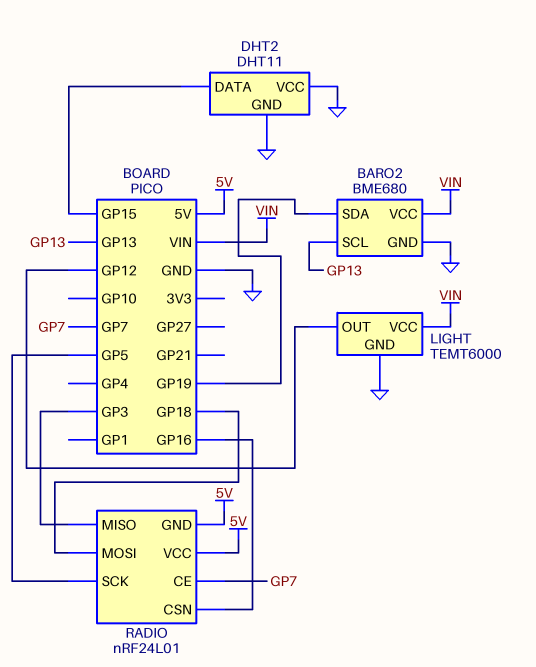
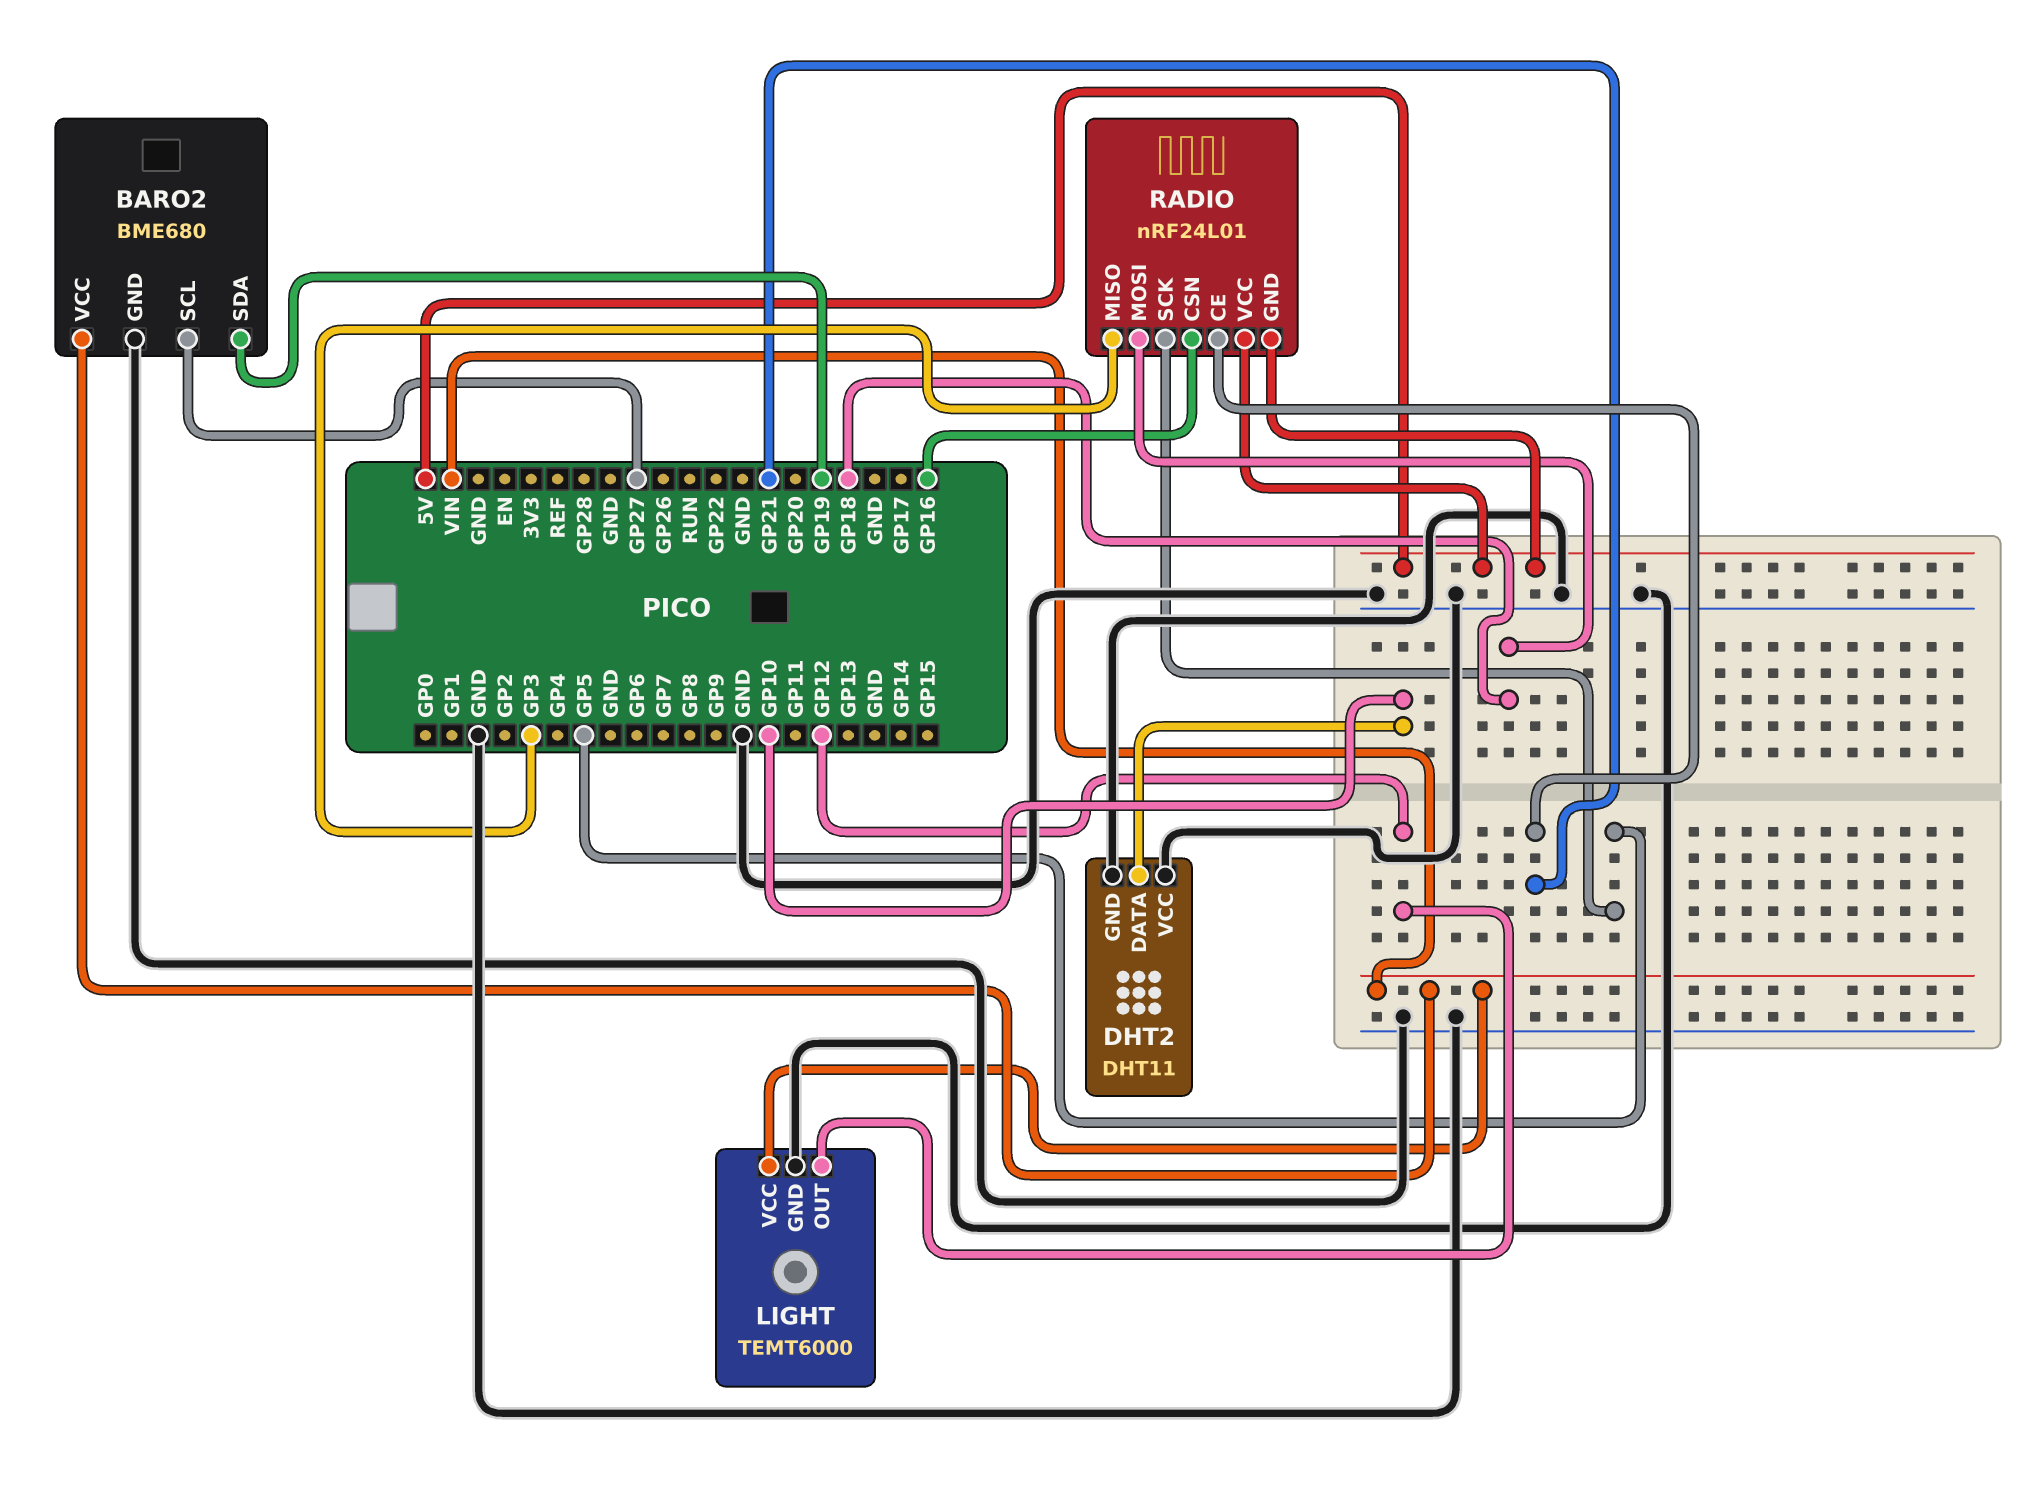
BARO2 pin SCL: GP13 -> GP27
DHT2 pin DATA: GP15 -> GP10
RADIO pin CE: GP7 -> GP21

